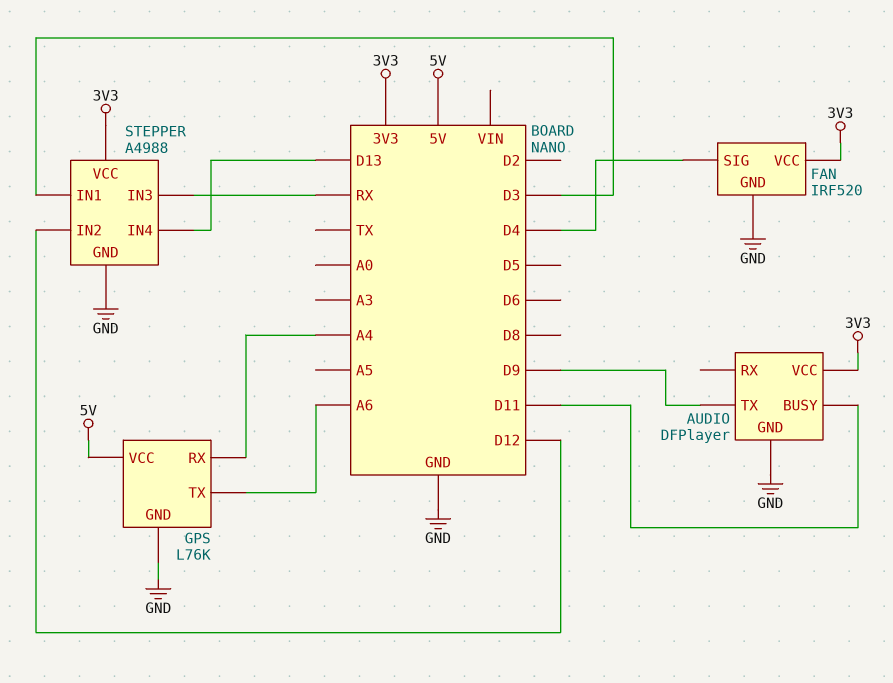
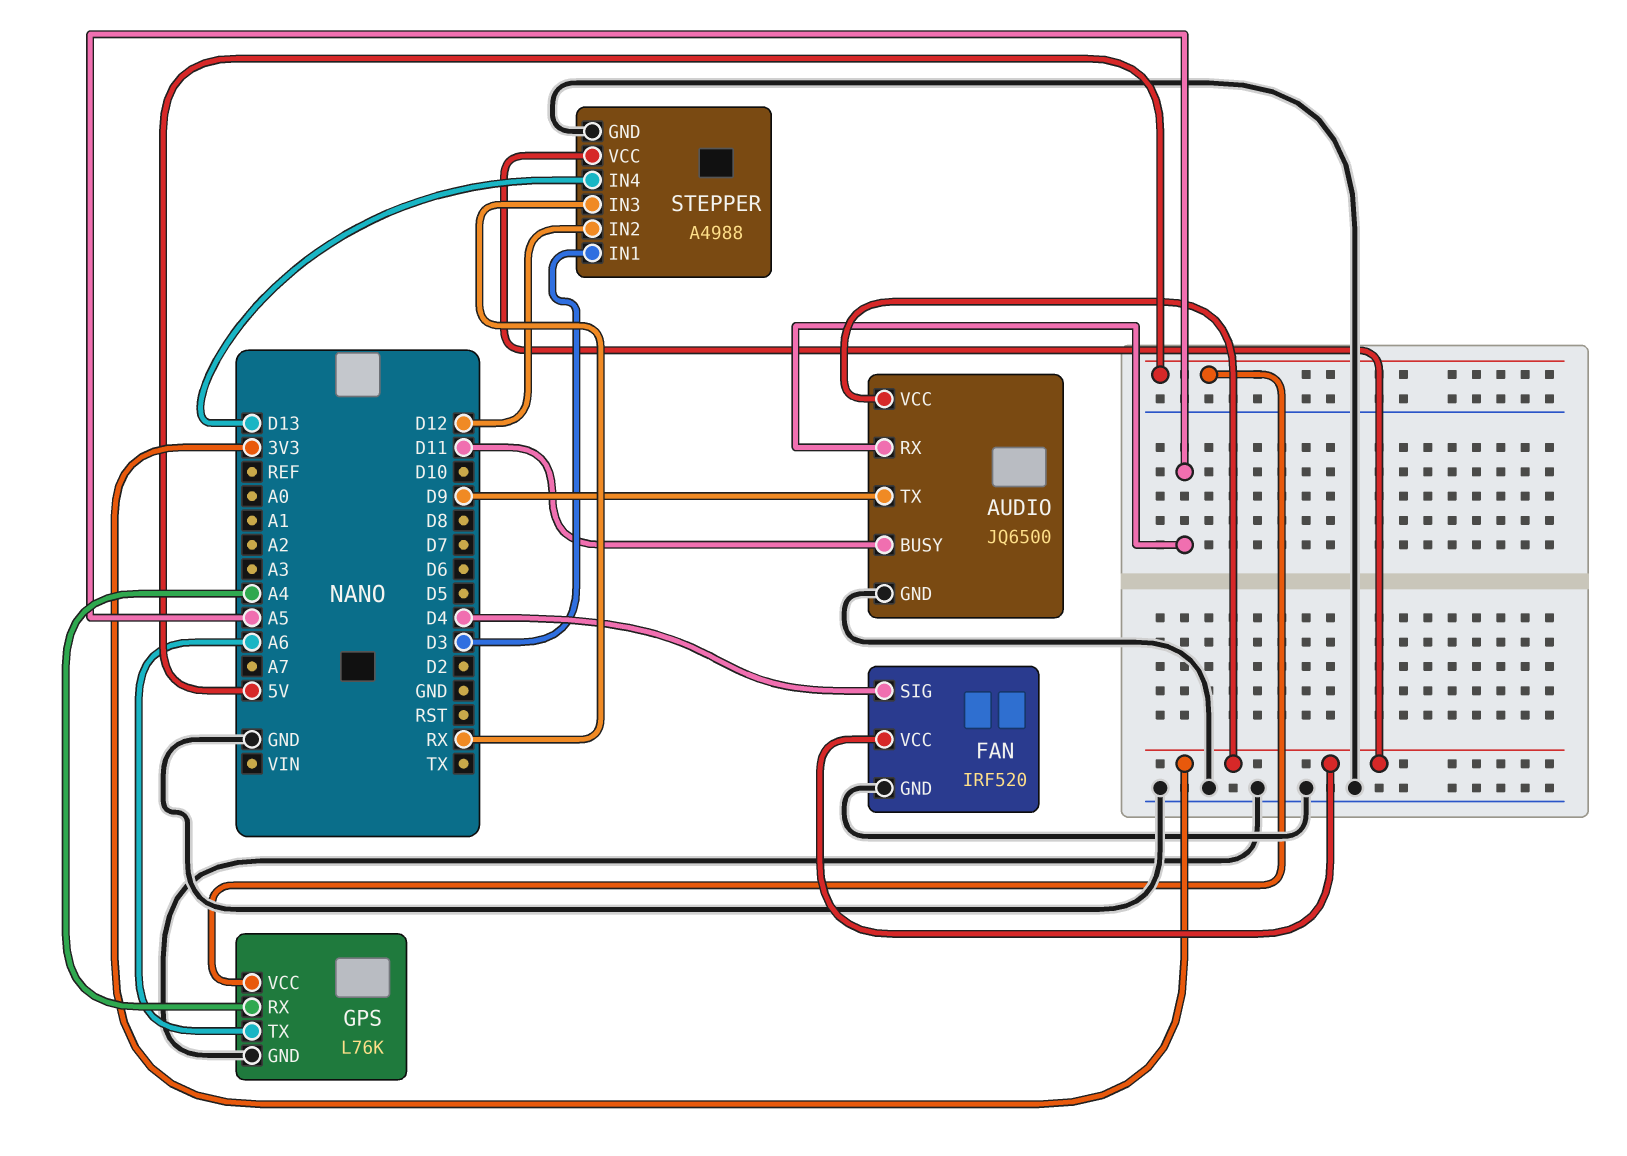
AUDIO: DFPlayer -> JQ6500
AUDIO pin RX: none -> A5

